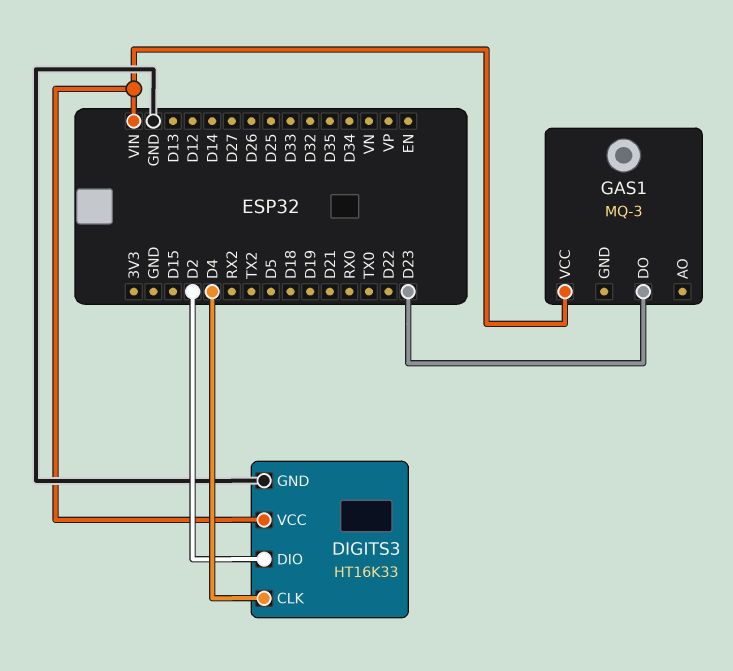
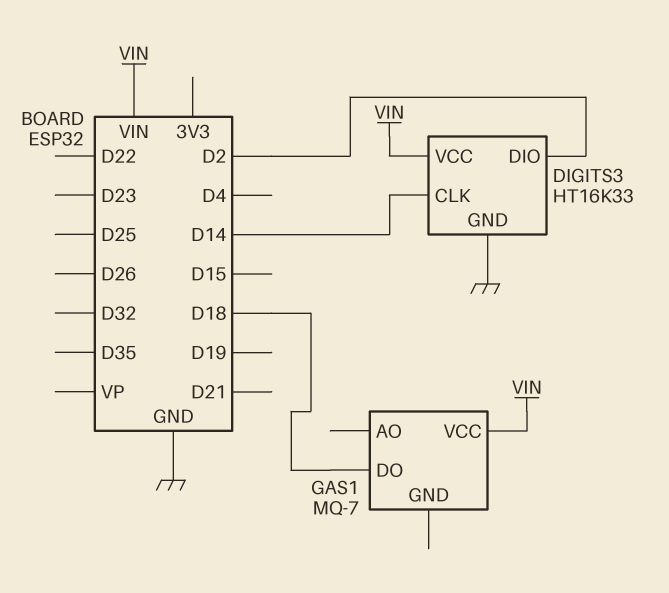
DIGITS3 pin CLK: D4 -> D14
GAS1: MQ-3 -> MQ-7
GAS1 pin DO: D23 -> D18

